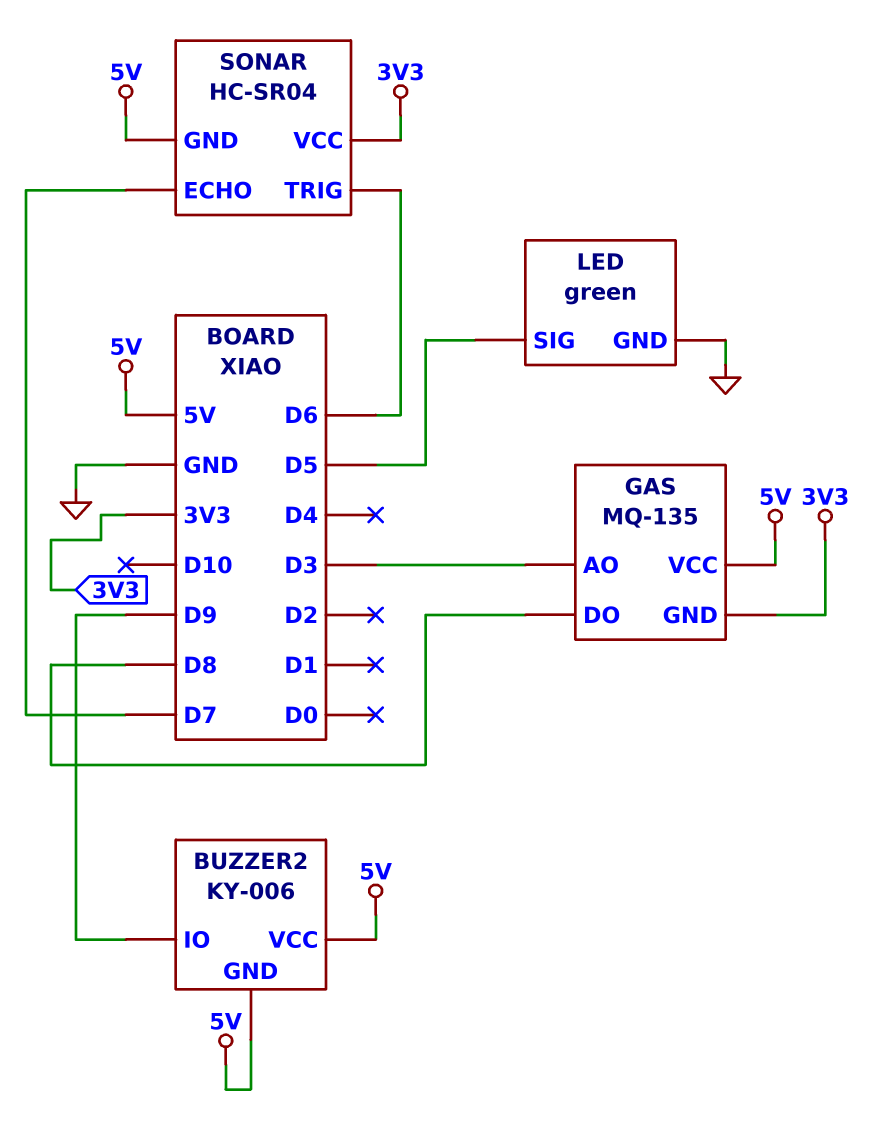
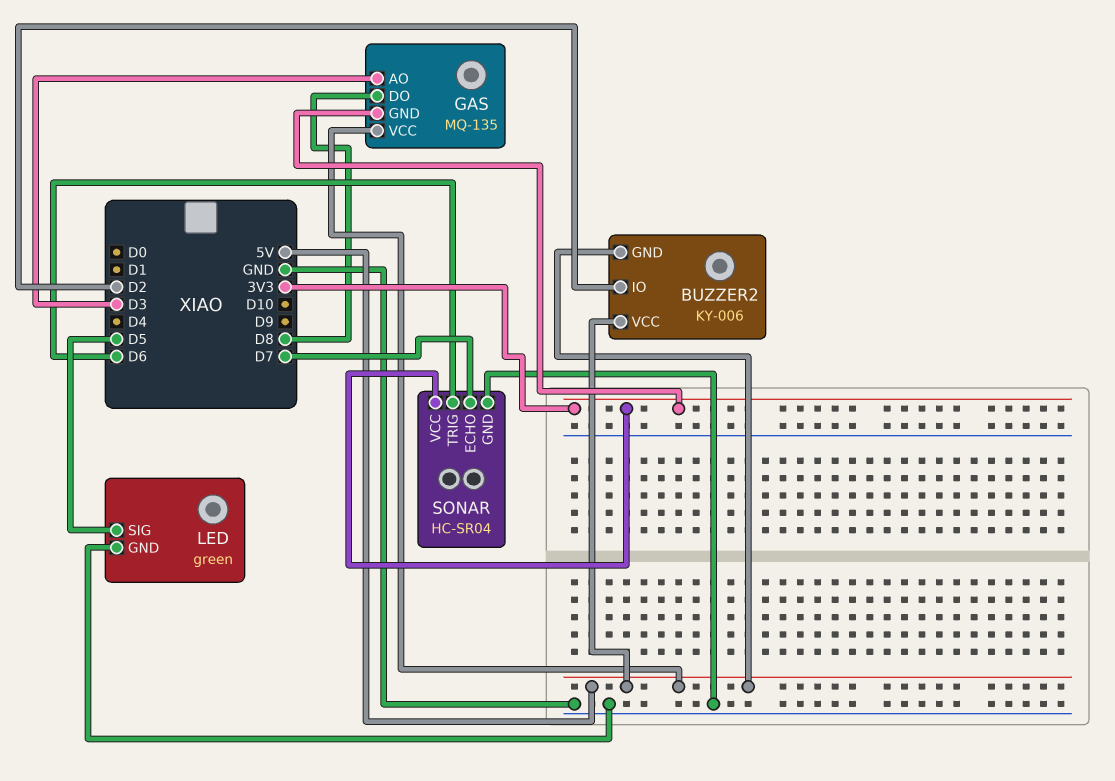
BUZZER2 pin IO: D9 -> D2
SONAR pin GND: 5V -> GND

